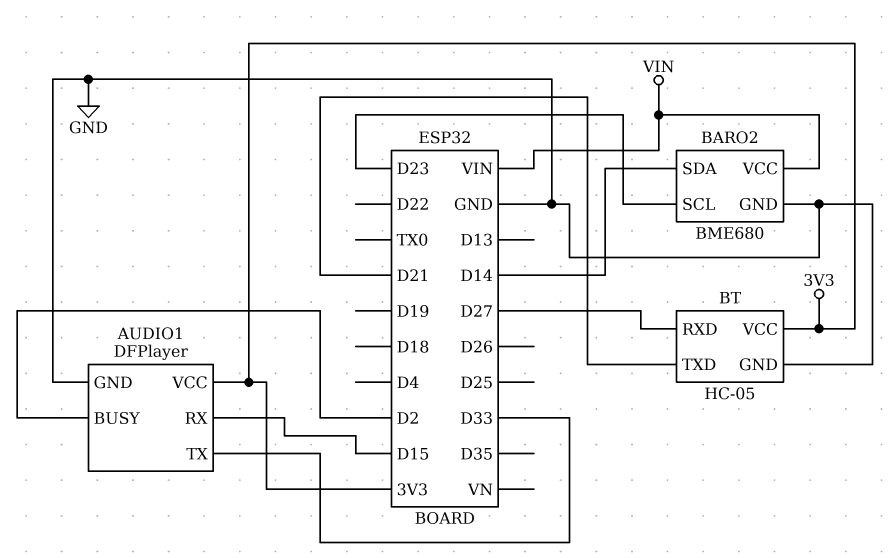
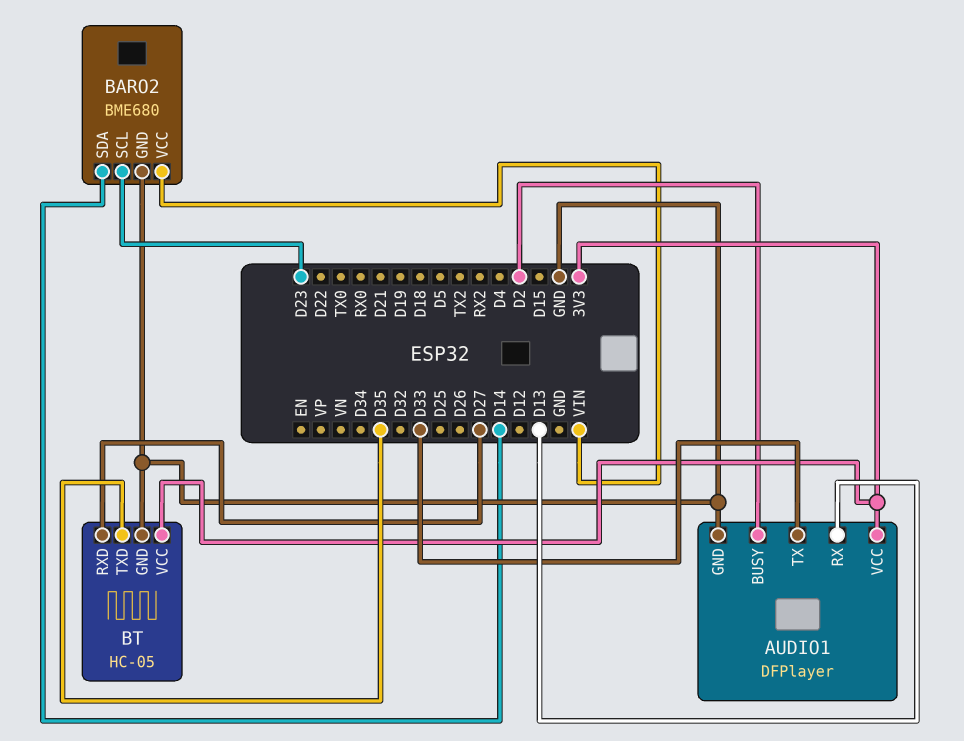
AUDIO1 pin RX: D15 -> D13
BT pin TXD: D21 -> D35

